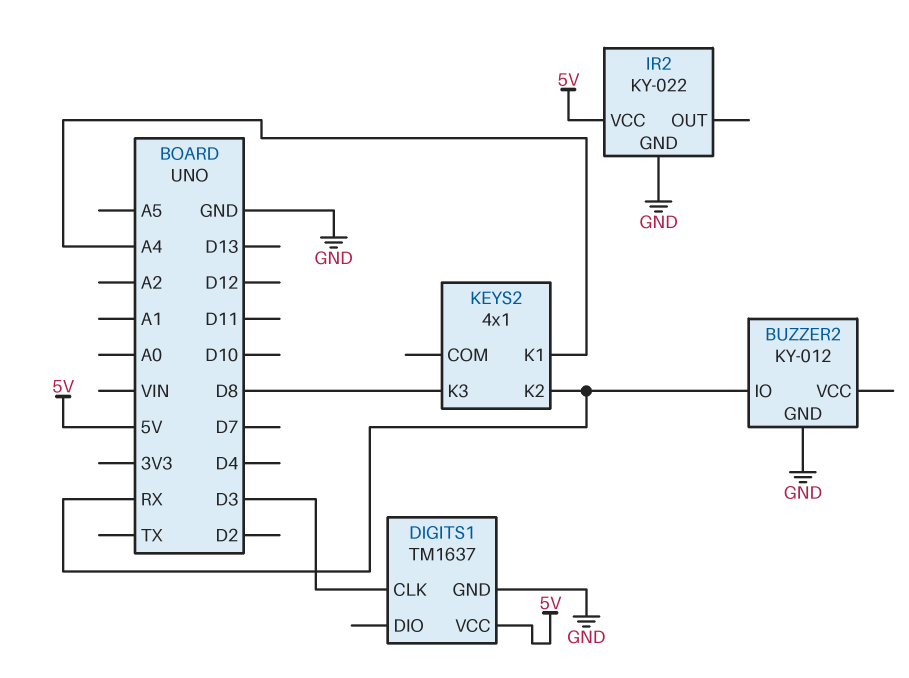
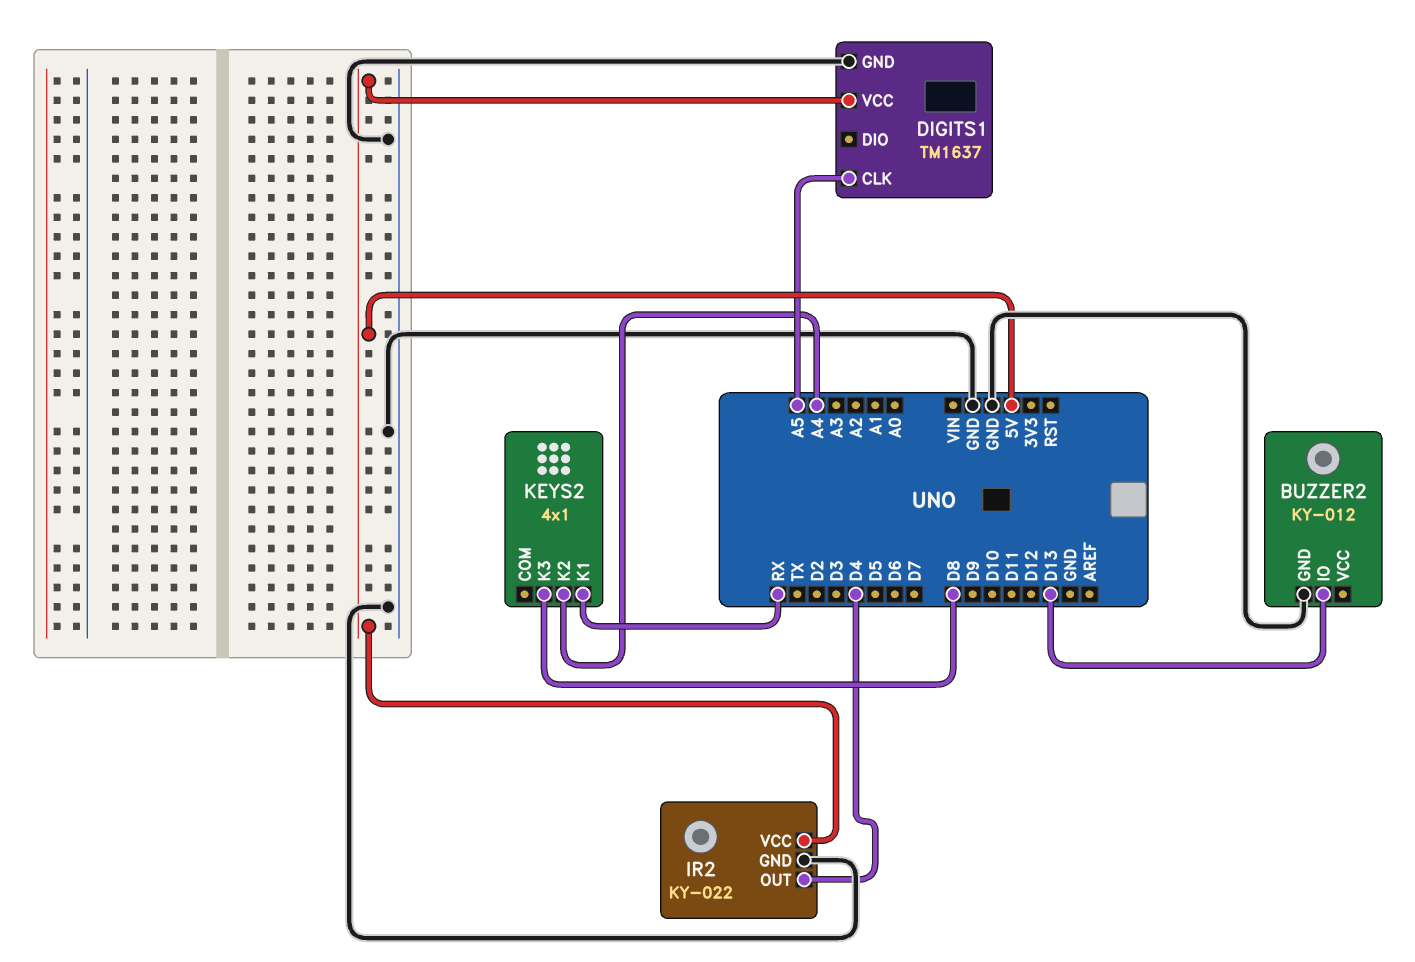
BUZZER2 pin IO: RX -> D13
DIGITS1 pin CLK: D3 -> A5
IR2 pin OUT: none -> D4
KEYS2 pin K1: A4 -> RX
KEYS2 pin K2: RX -> A4

